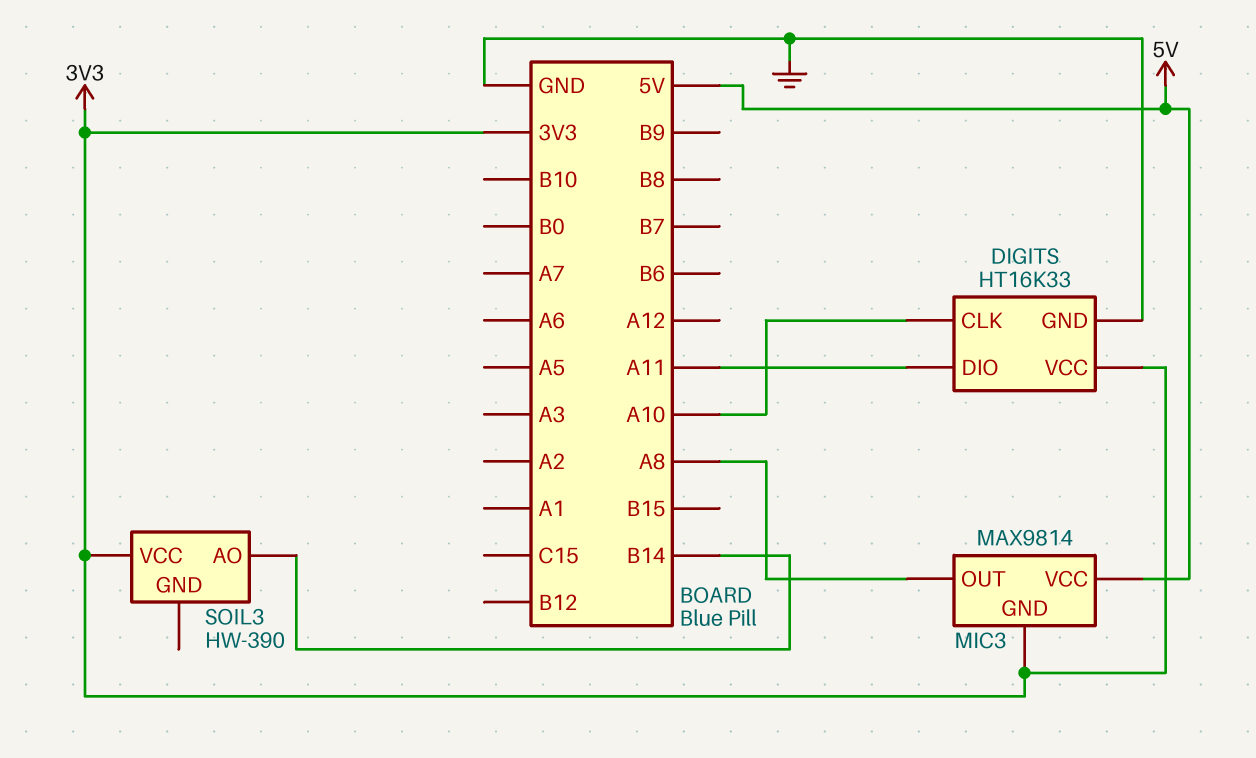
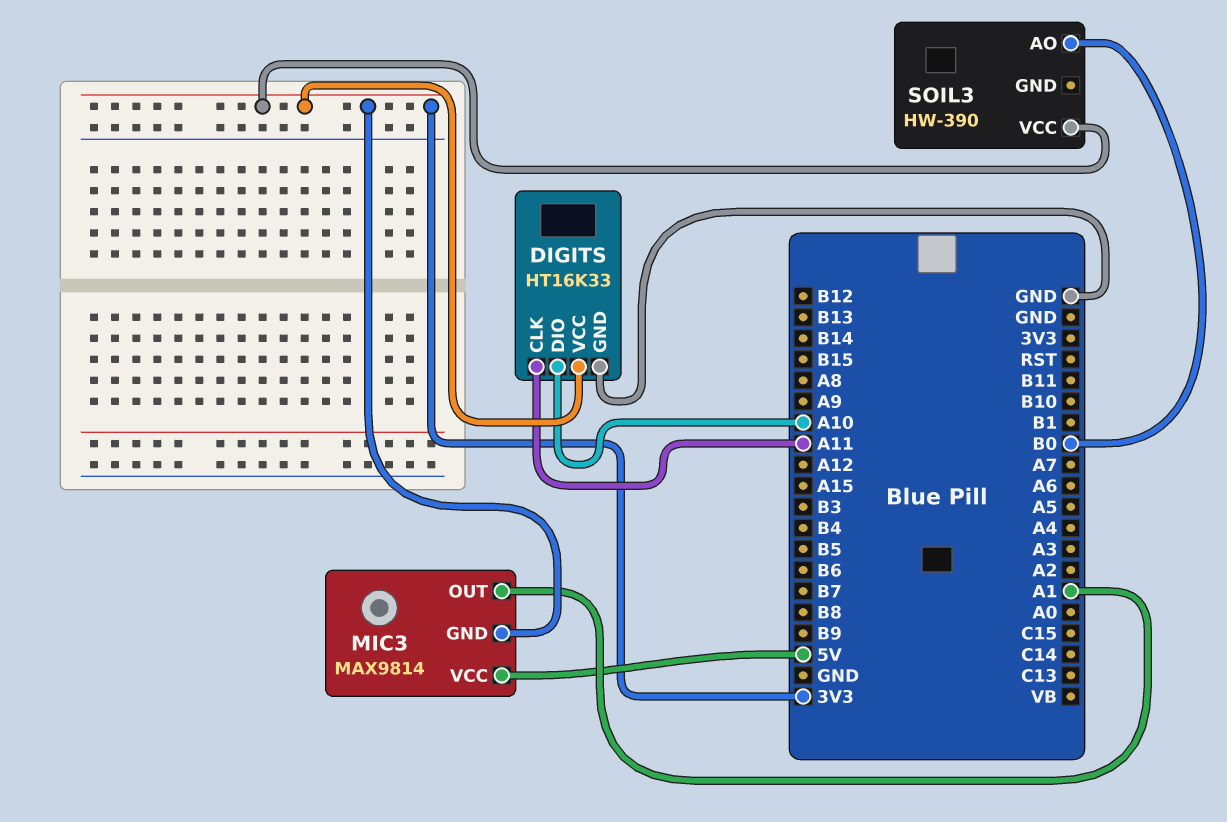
DIGITS pin CLK: A10 -> A11
DIGITS pin DIO: A11 -> A10
MIC3 pin OUT: A8 -> A1
SOIL3 pin AO: B14 -> B0

